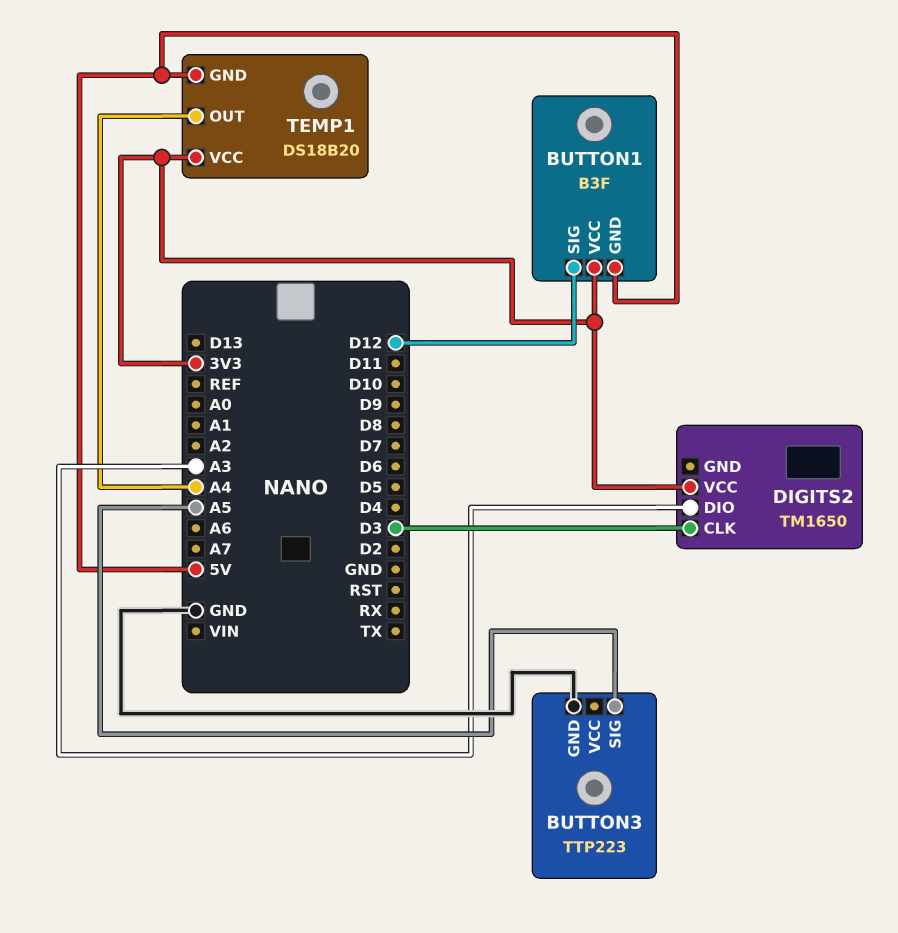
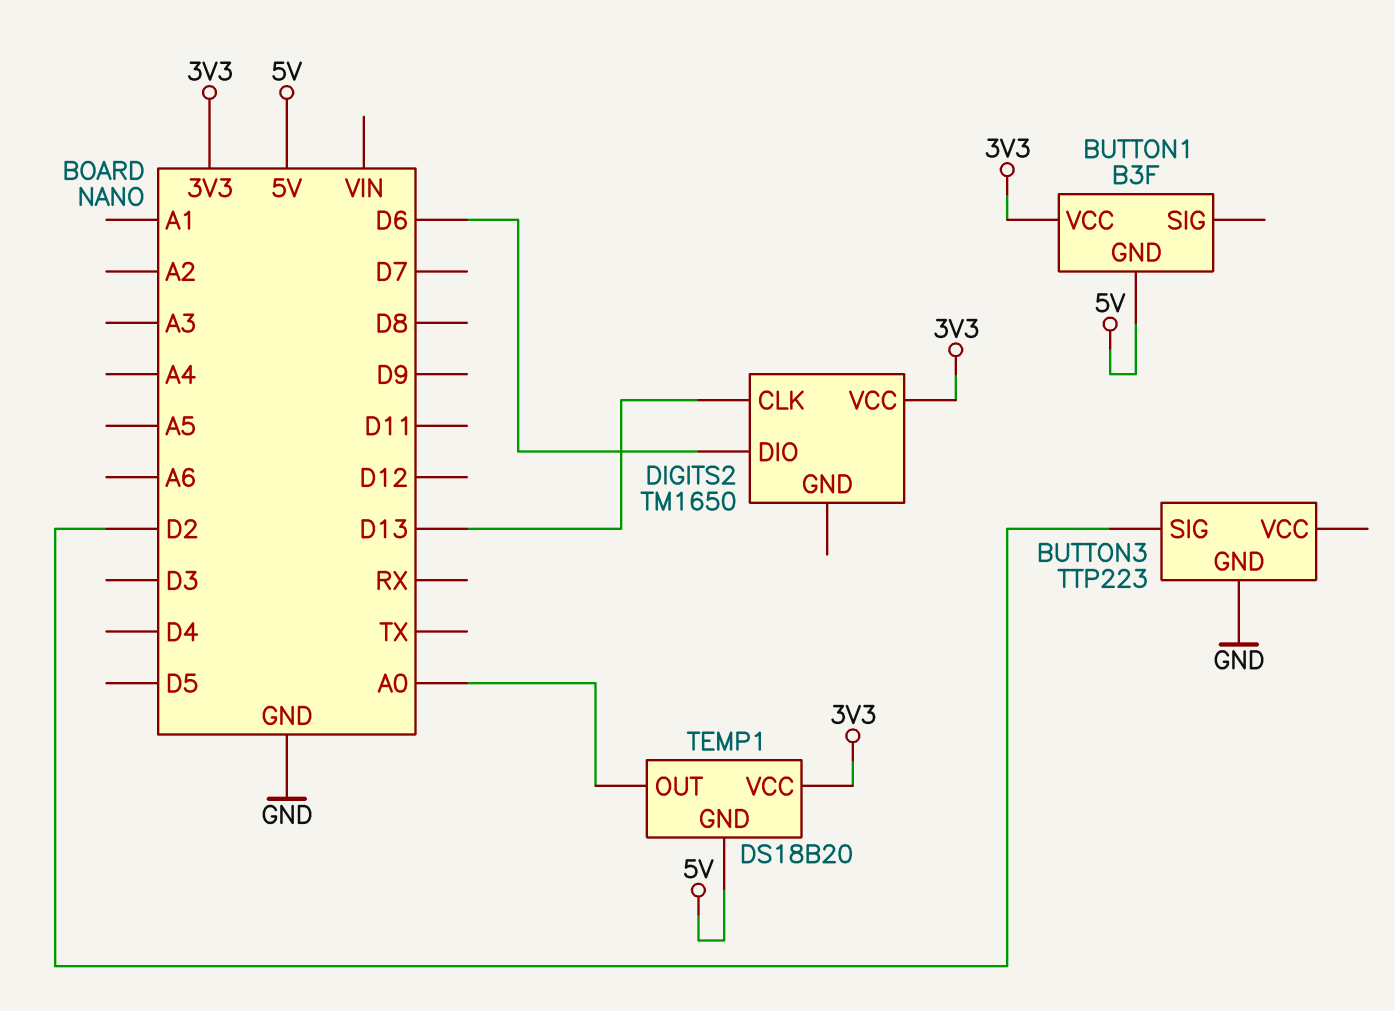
BUTTON1 pin SIG: D12 -> none
BUTTON3 pin SIG: A5 -> D2
DIGITS2 pin CLK: D3 -> D13
DIGITS2 pin DIO: A3 -> D6
TEMP1 pin OUT: A4 -> A0

